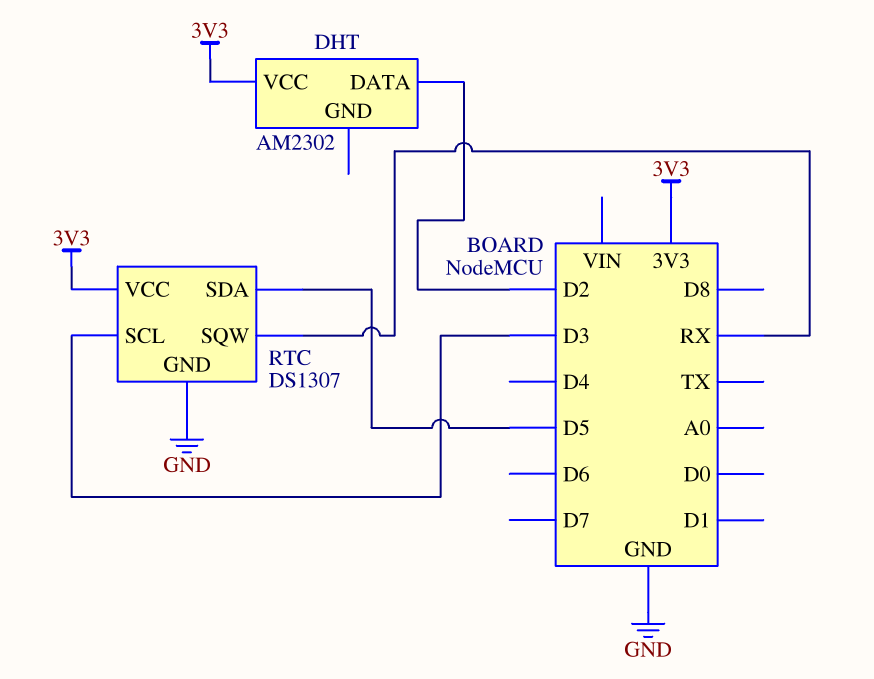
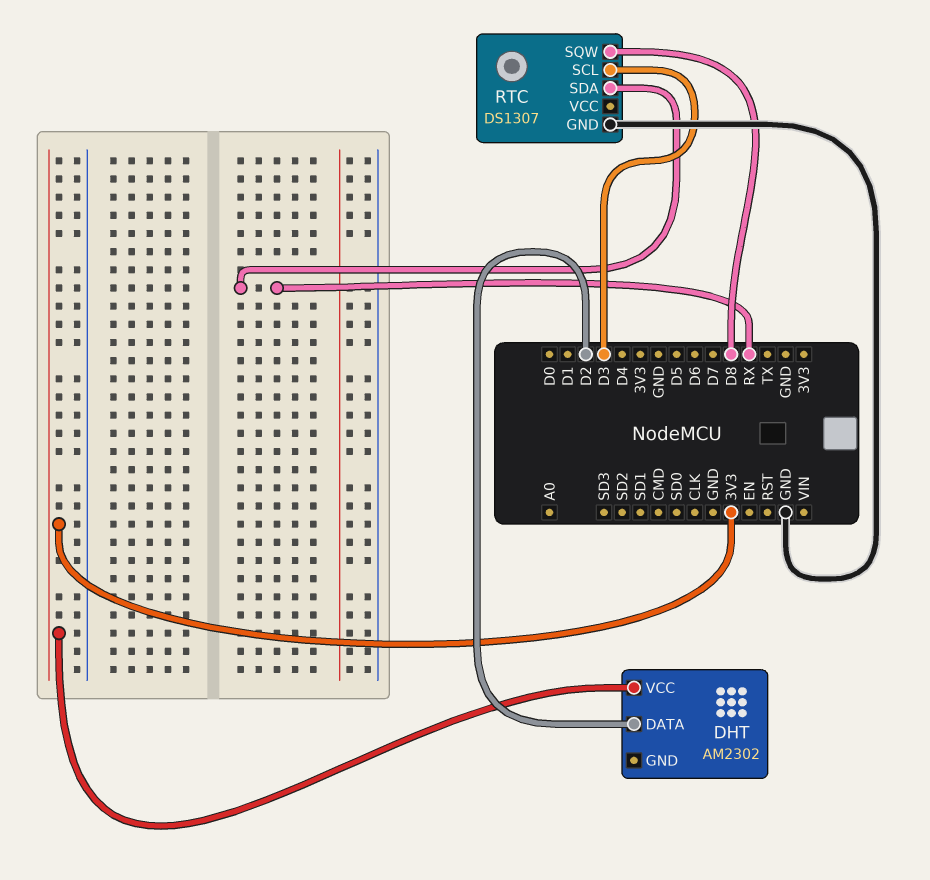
RTC pin SDA: D5 -> RX
RTC pin SQW: RX -> D8
RTC pin VCC: 3V3 -> none

